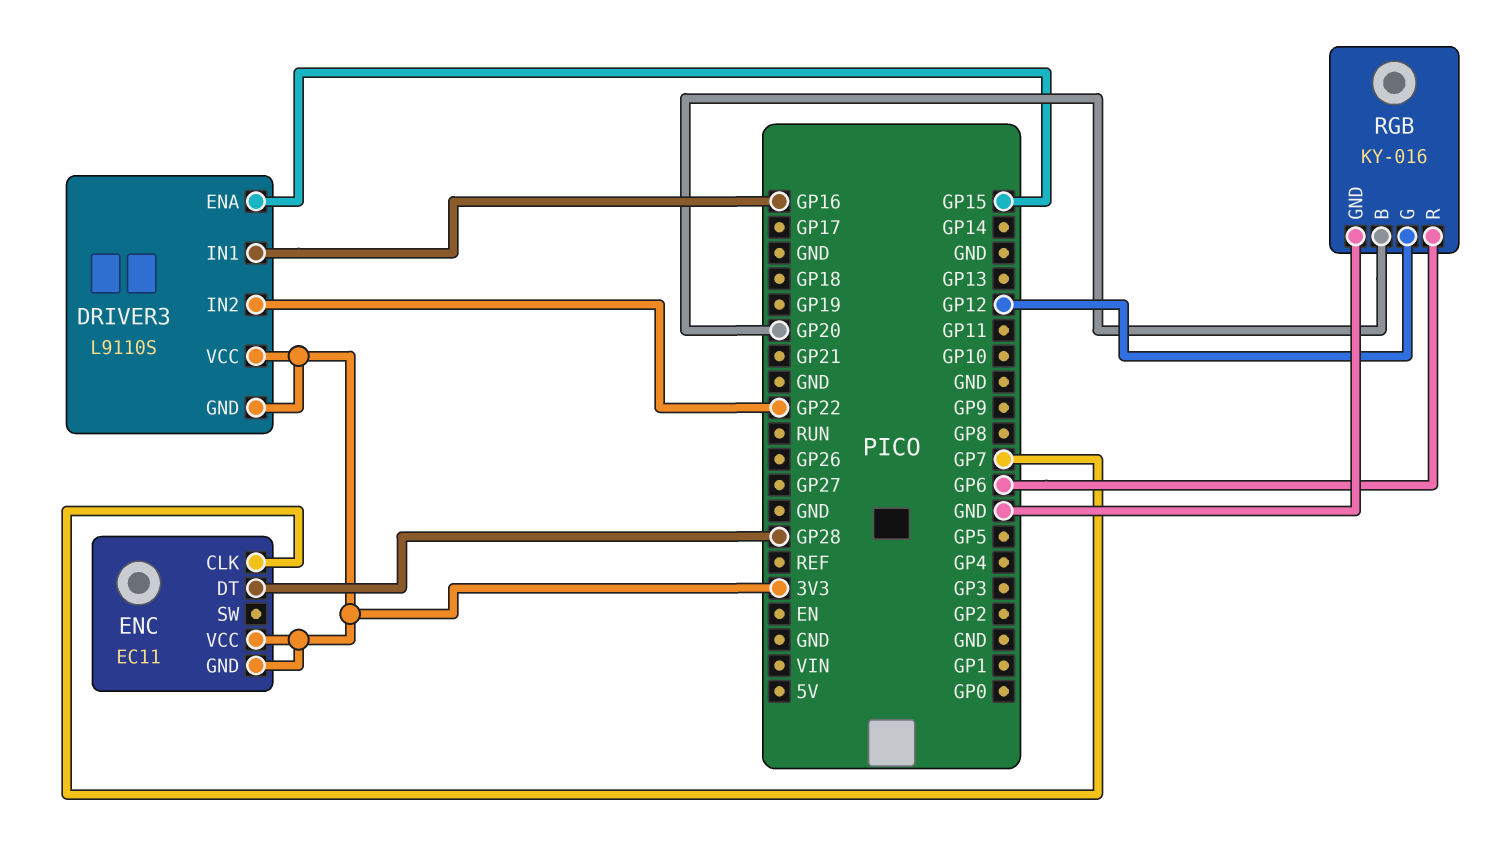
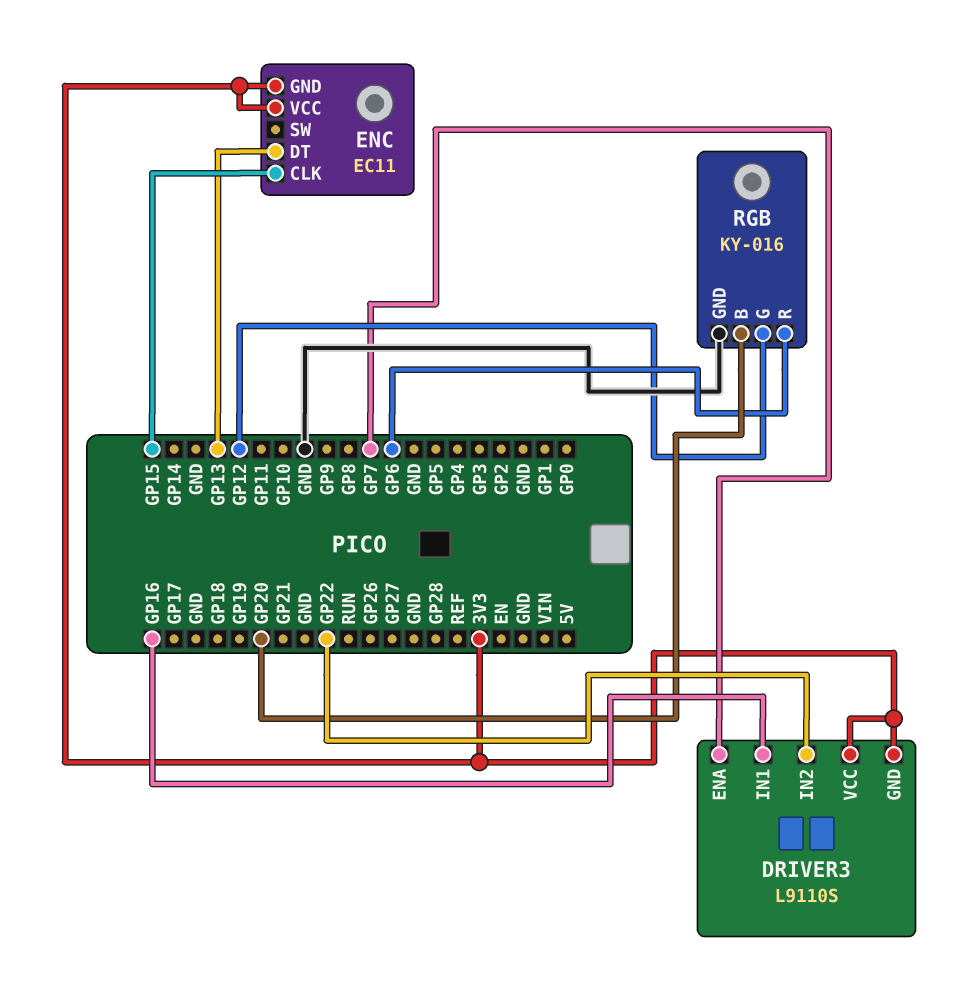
DRIVER3 pin ENA: GP15 -> GP7
ENC pin CLK: GP7 -> GP15
ENC pin DT: GP28 -> GP13

